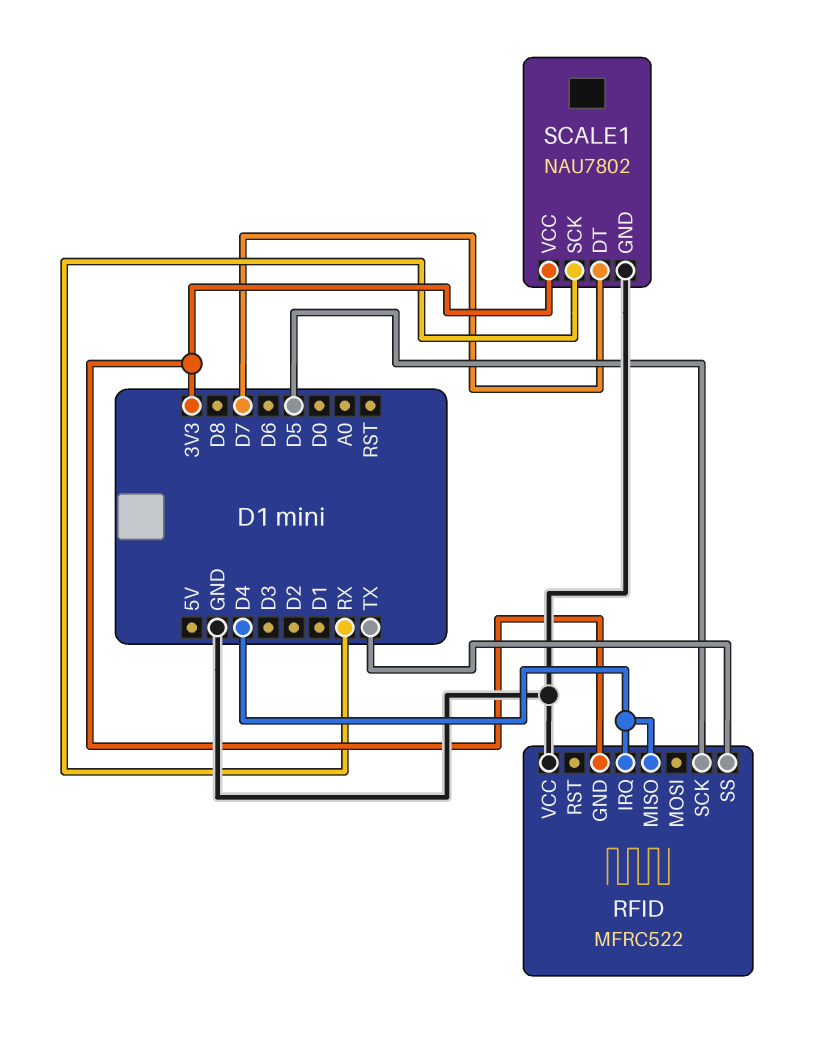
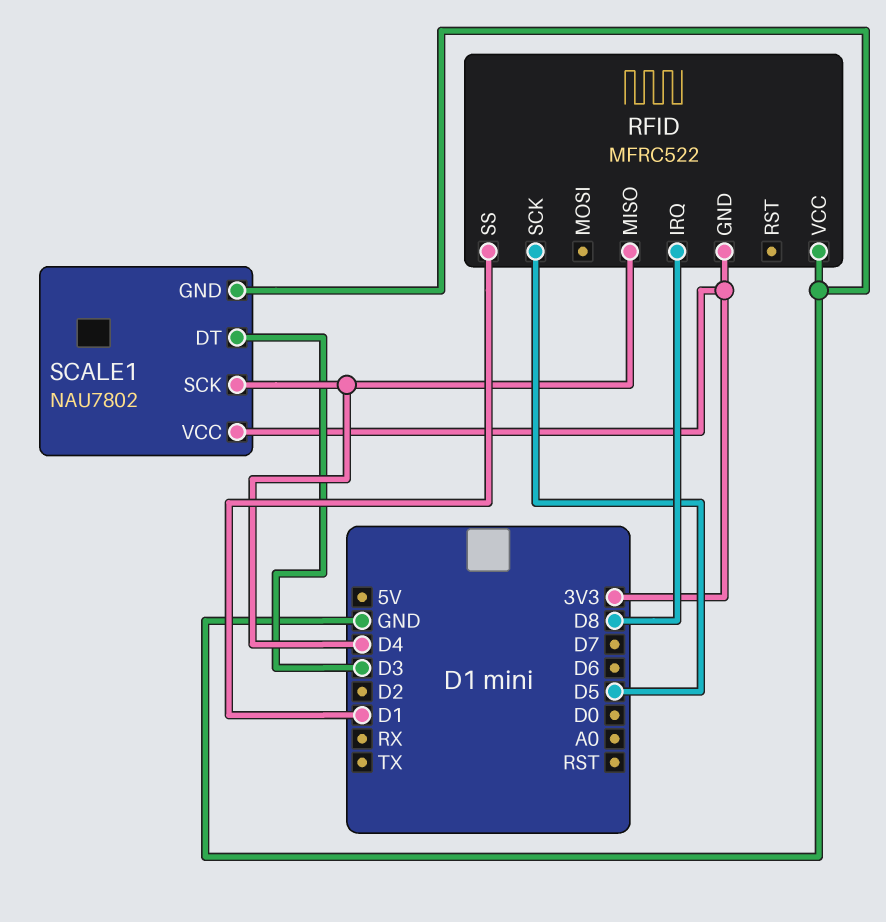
RFID pin IRQ: D4 -> D8
RFID pin SS: TX -> D1
SCALE1 pin DT: D7 -> D3
SCALE1 pin SCK: RX -> D4

